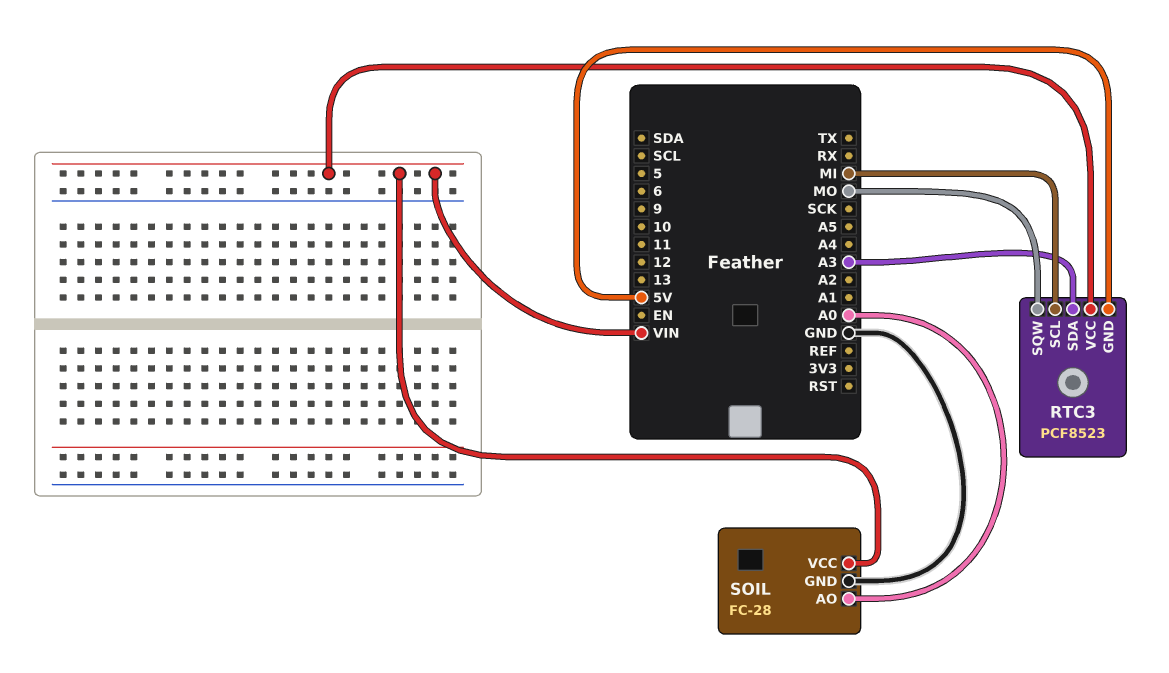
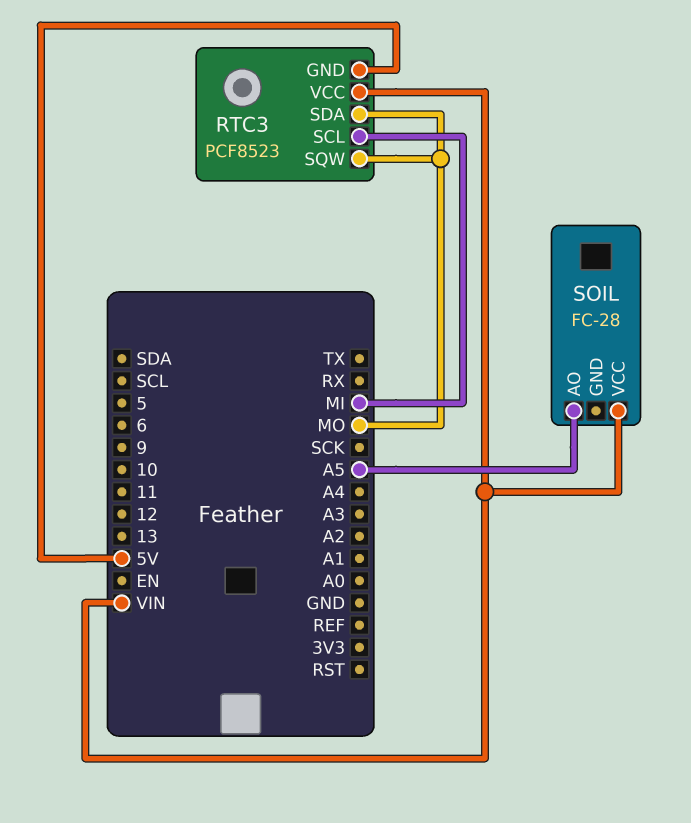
RTC3 pin SDA: A3 -> MO
SOIL pin AO: A0 -> A5
SOIL pin GND: GND -> none

